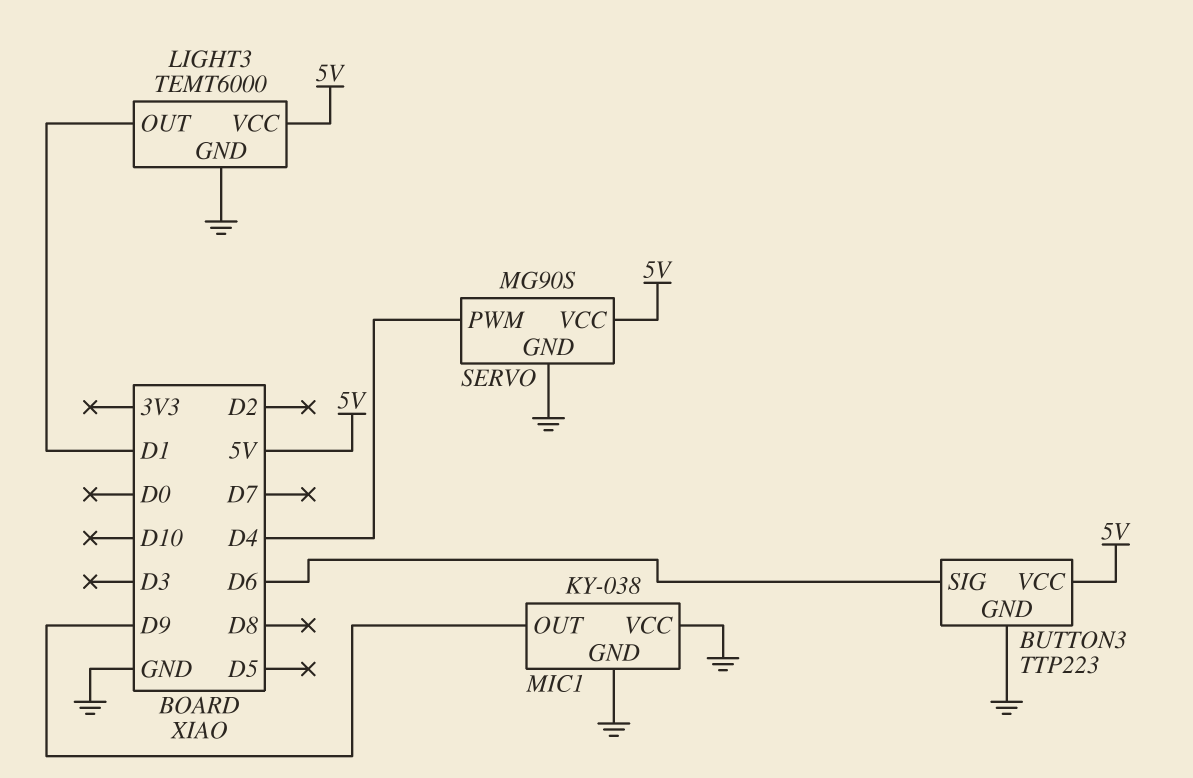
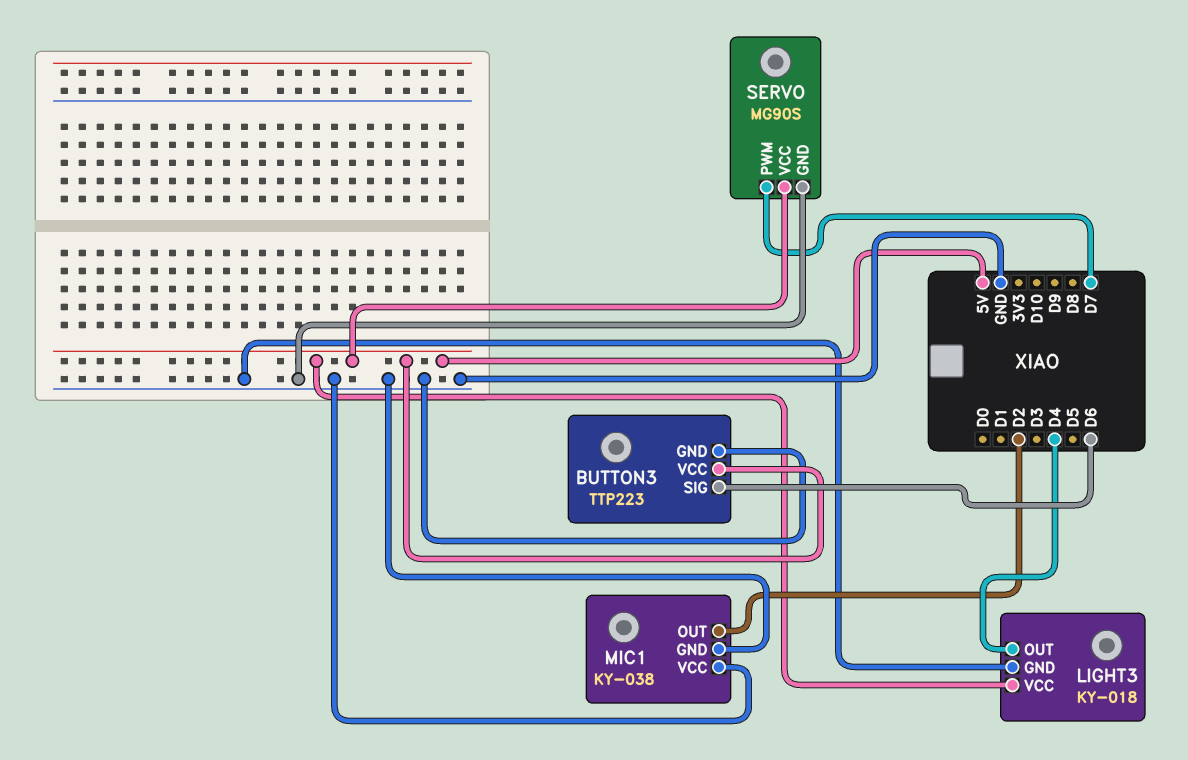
LIGHT3: TEMT6000 -> KY-018
LIGHT3 pin OUT: D1 -> D4
MIC1 pin OUT: D9 -> D2
SERVO pin PWM: D4 -> D7

